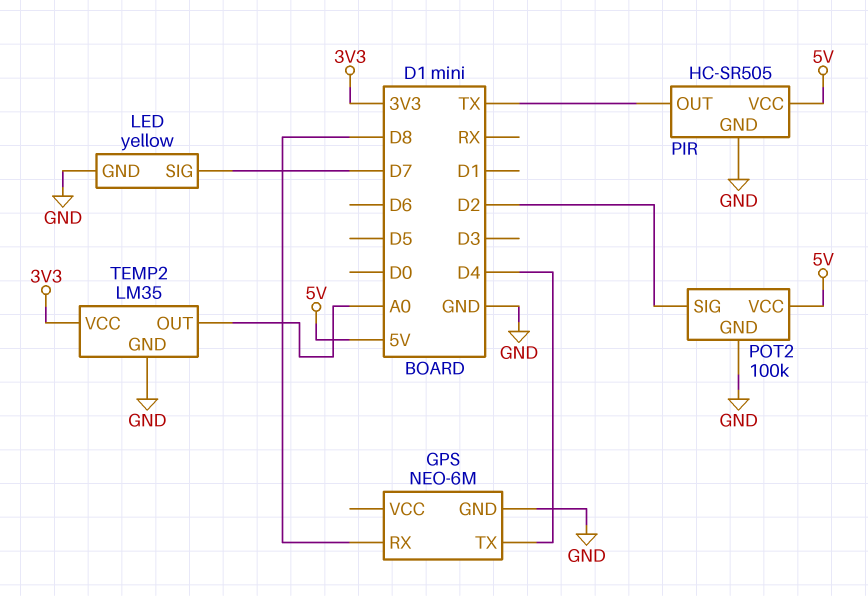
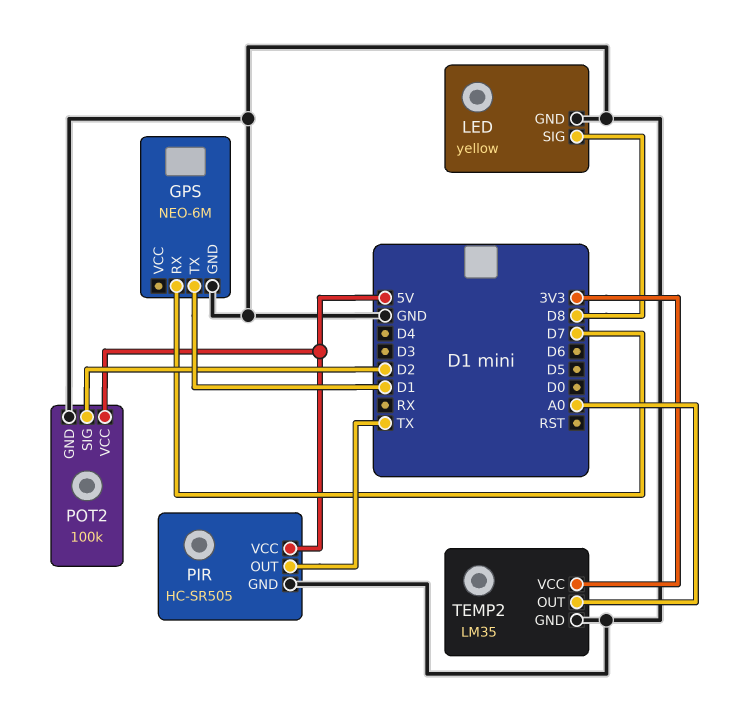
GPS pin RX: D8 -> D7
GPS pin TX: D4 -> D1
LED pin SIG: D7 -> D8

